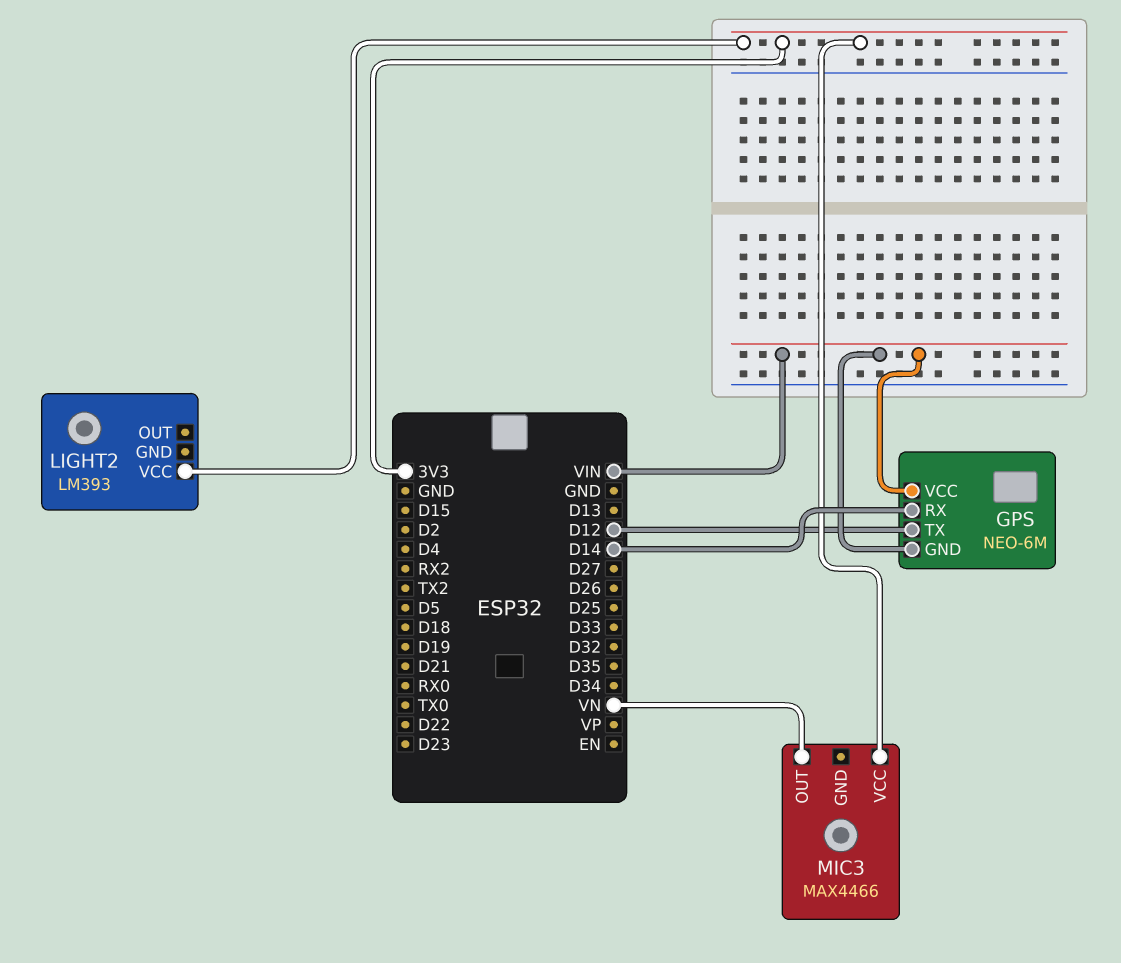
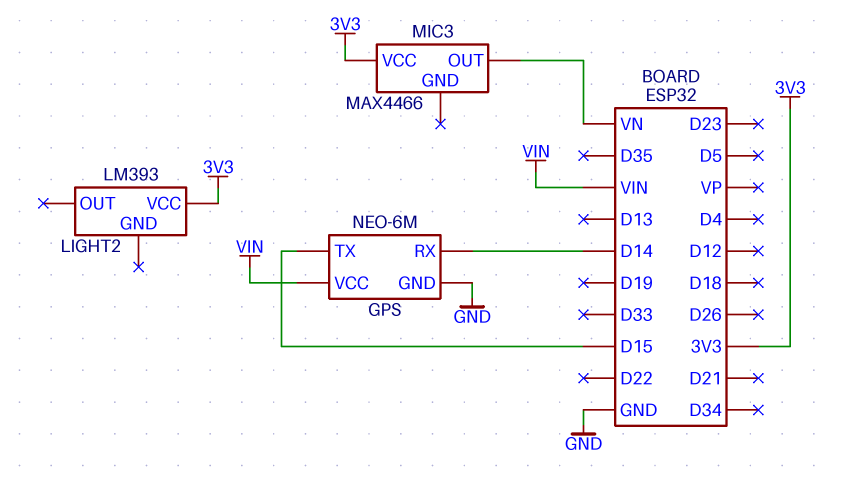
GPS pin GND: VIN -> GND
GPS pin TX: D12 -> D15

